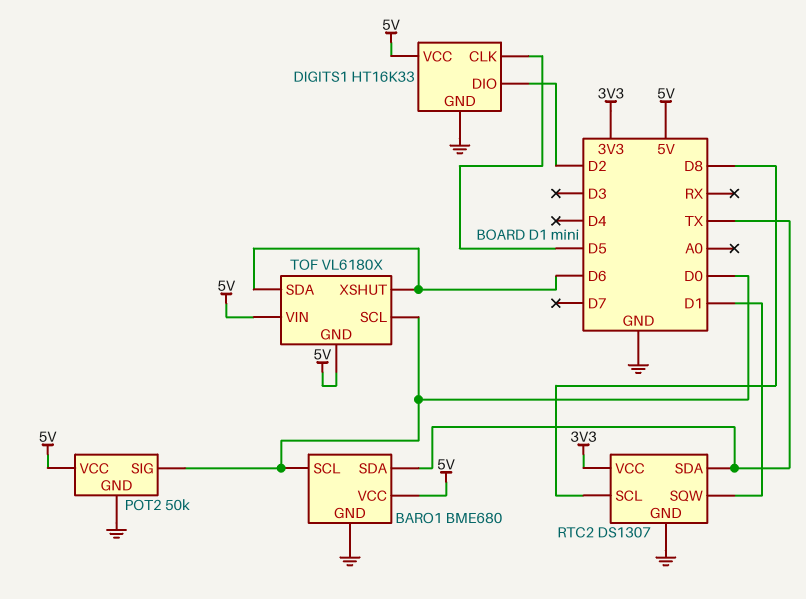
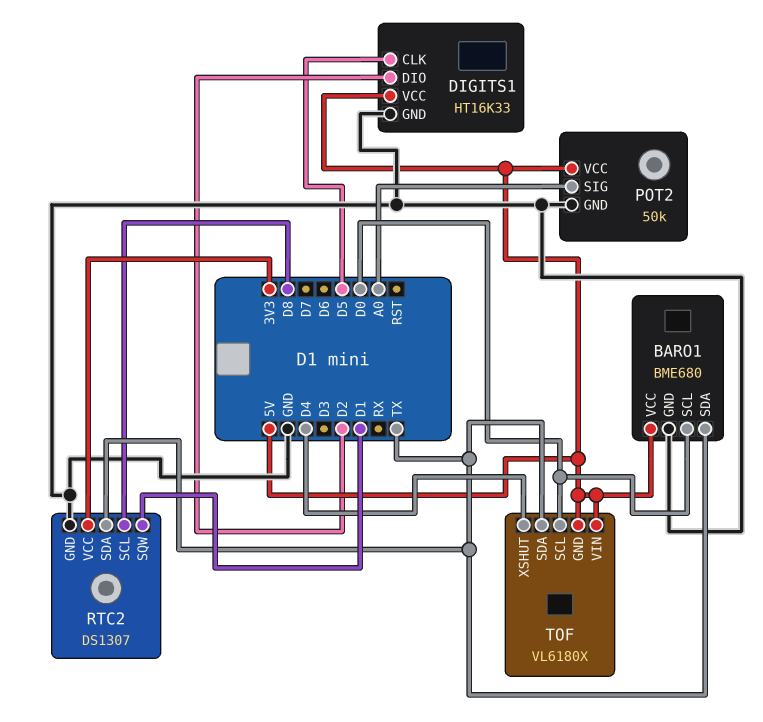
POT2 pin SIG: D0 -> A0
TOF pin SDA: D6 -> TX
TOF pin XSHUT: D6 -> D4

